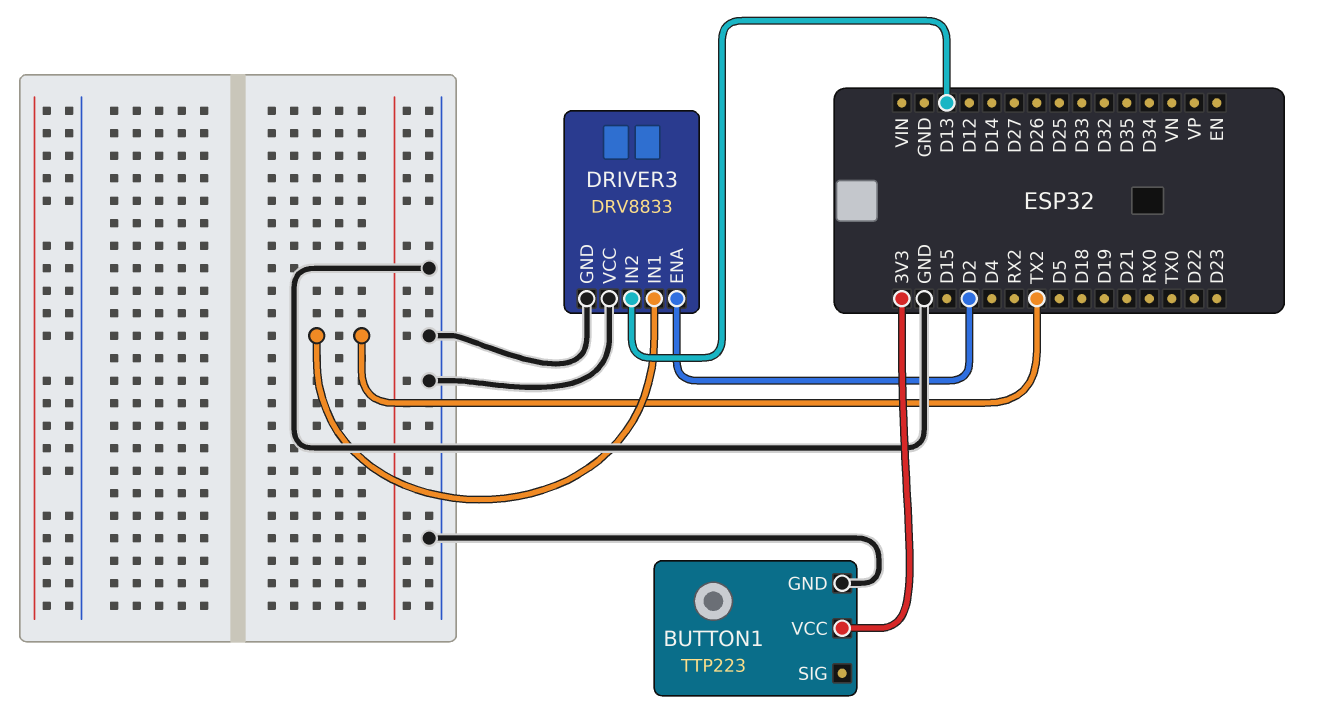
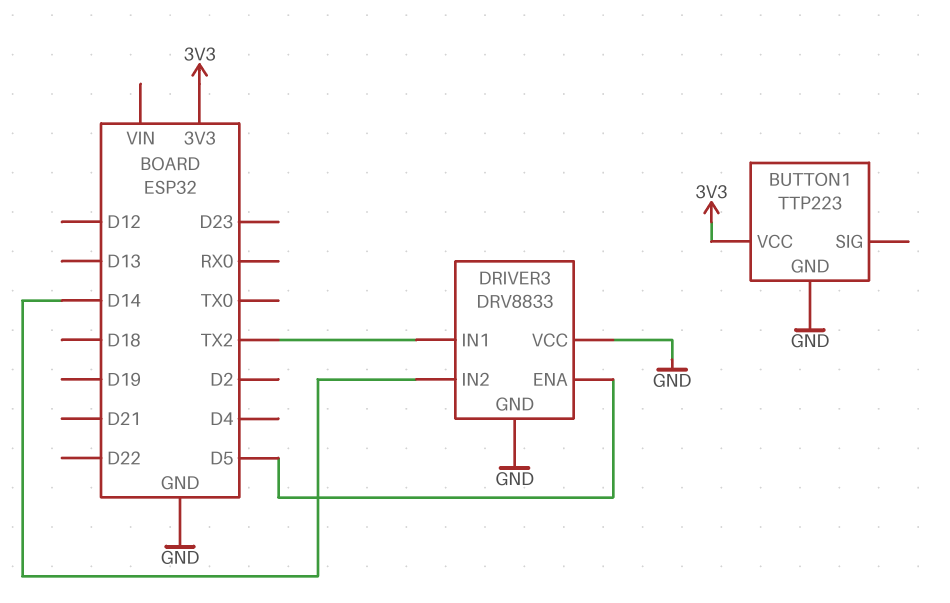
DRIVER3 pin ENA: D2 -> D5
DRIVER3 pin IN2: D13 -> D14

